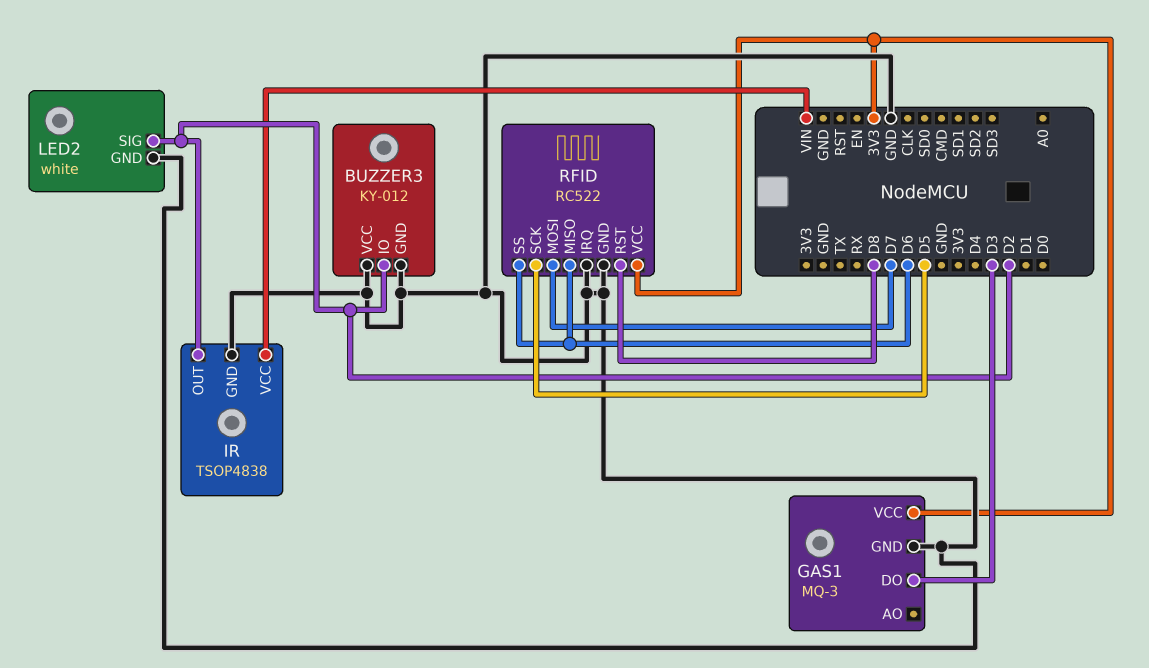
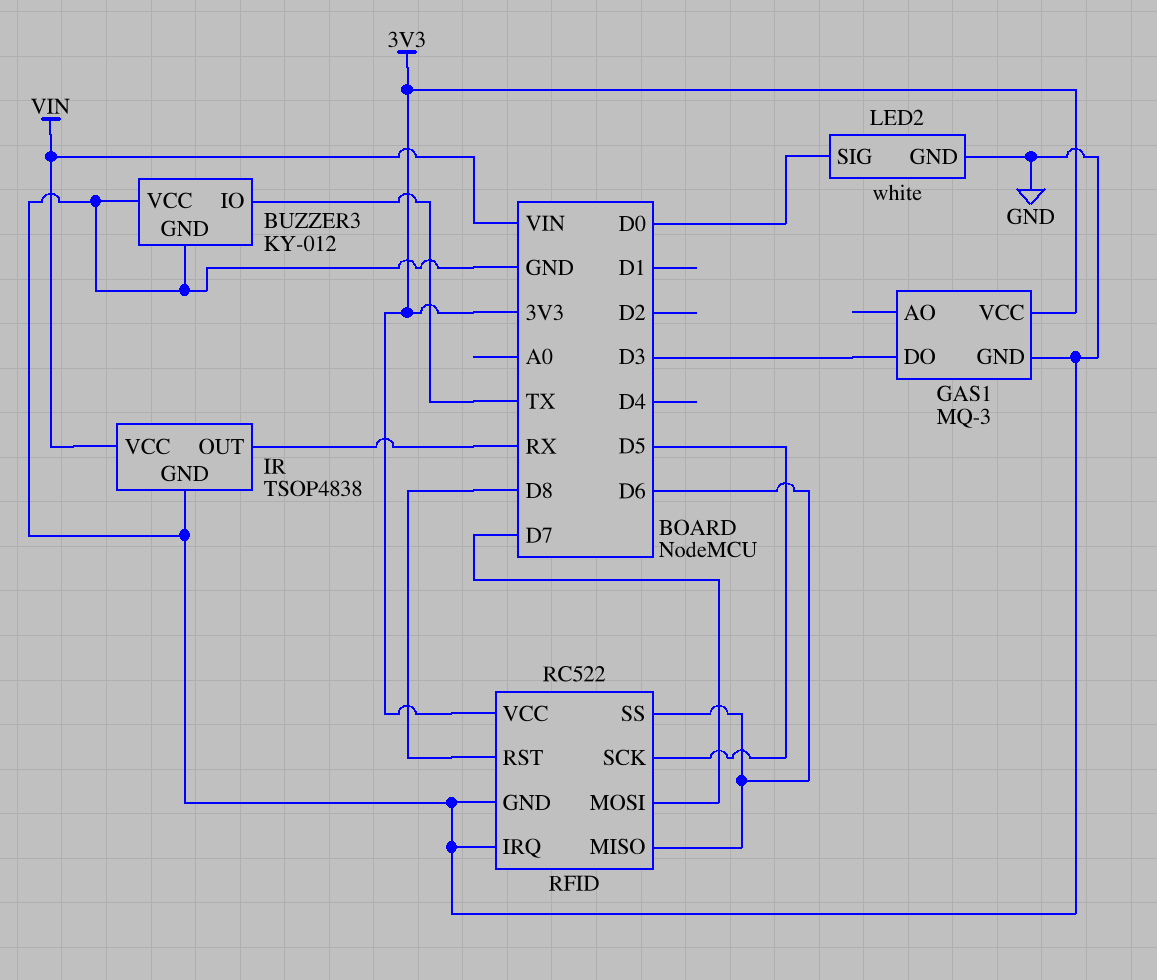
BUZZER3 pin IO: D2 -> TX
IR pin OUT: D2 -> RX
LED2 pin SIG: D2 -> D0

